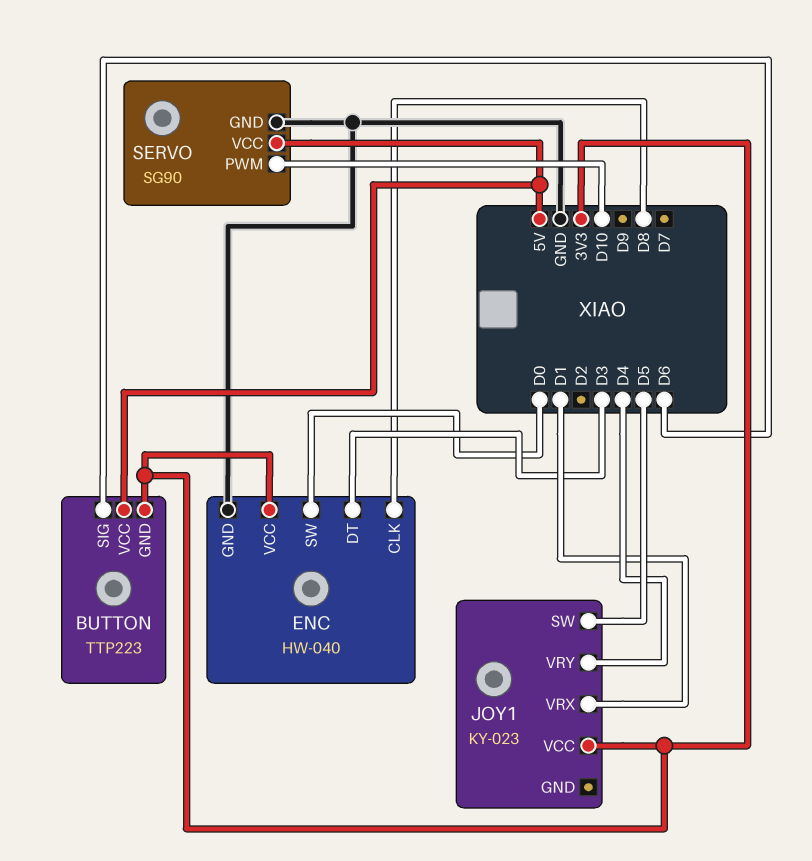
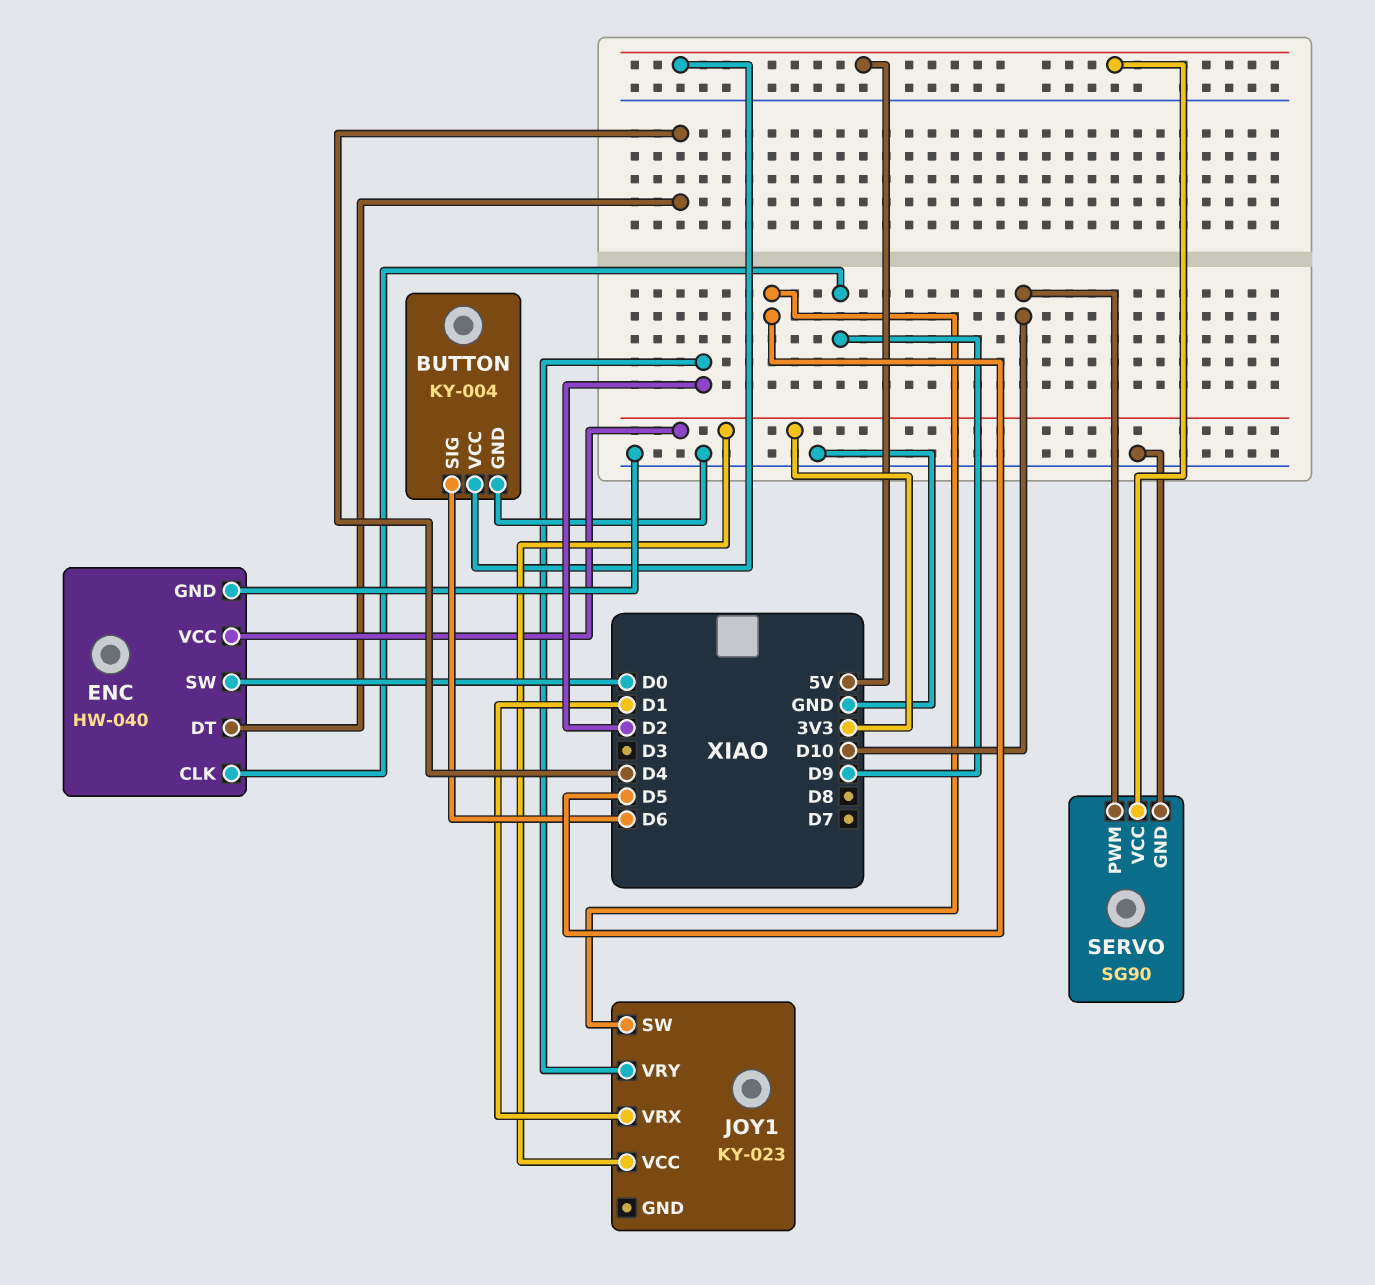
BUTTON: TTP223 -> KY-004
BUTTON pin GND: 3V3 -> GND
ENC pin CLK: D8 -> D9
ENC pin DT: D3 -> D4
JOY1 pin VRY: D4 -> D2

